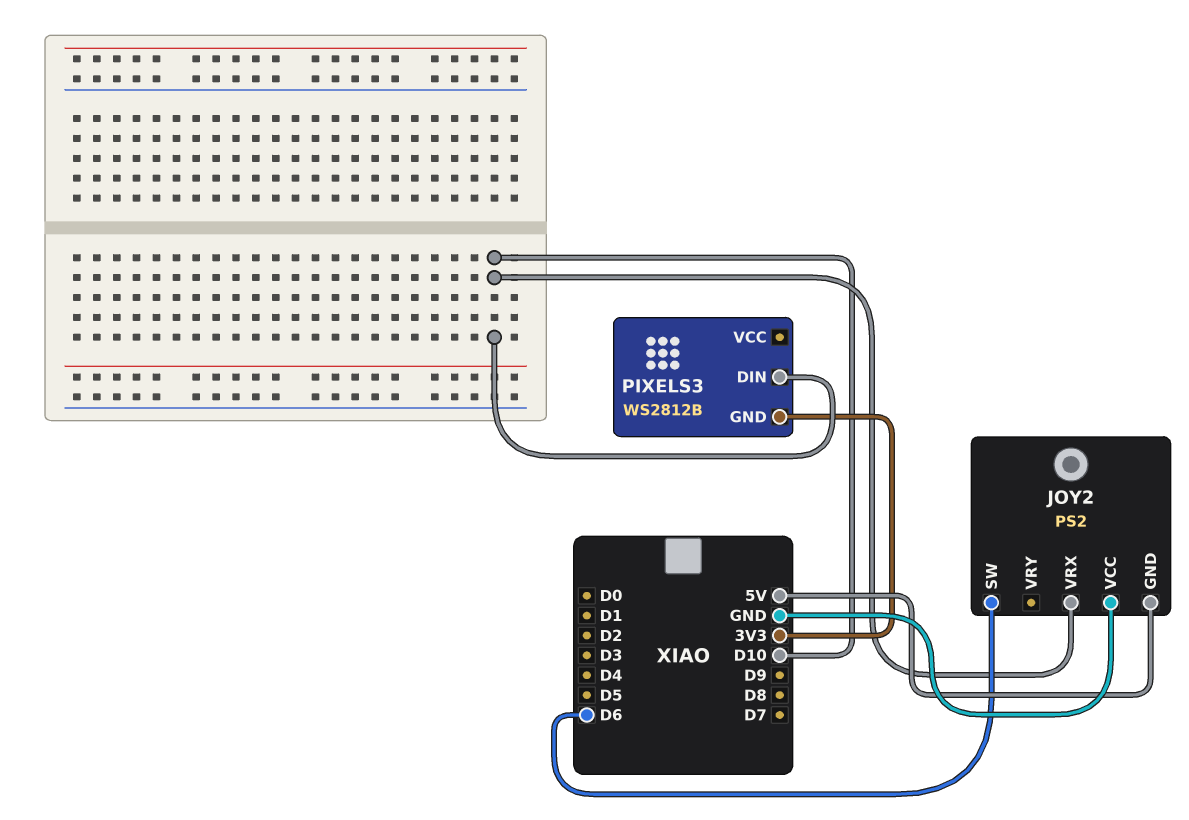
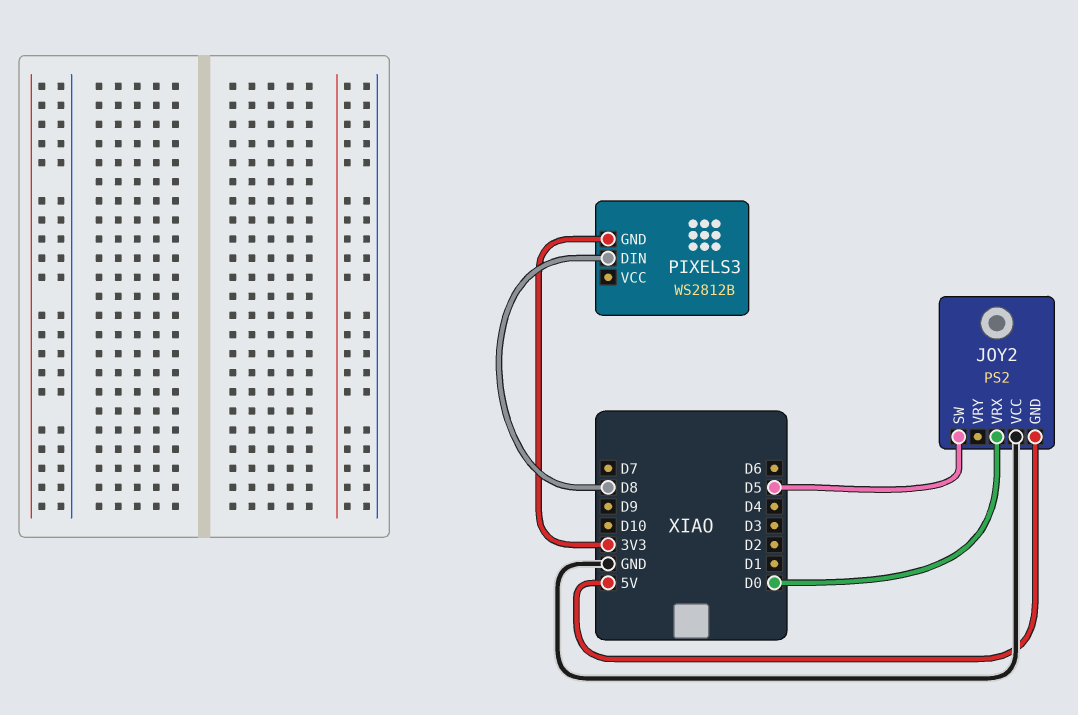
JOY2 pin SW: D6 -> D5
JOY2 pin VRX: D10 -> D0
PIXELS3 pin DIN: D10 -> D8

